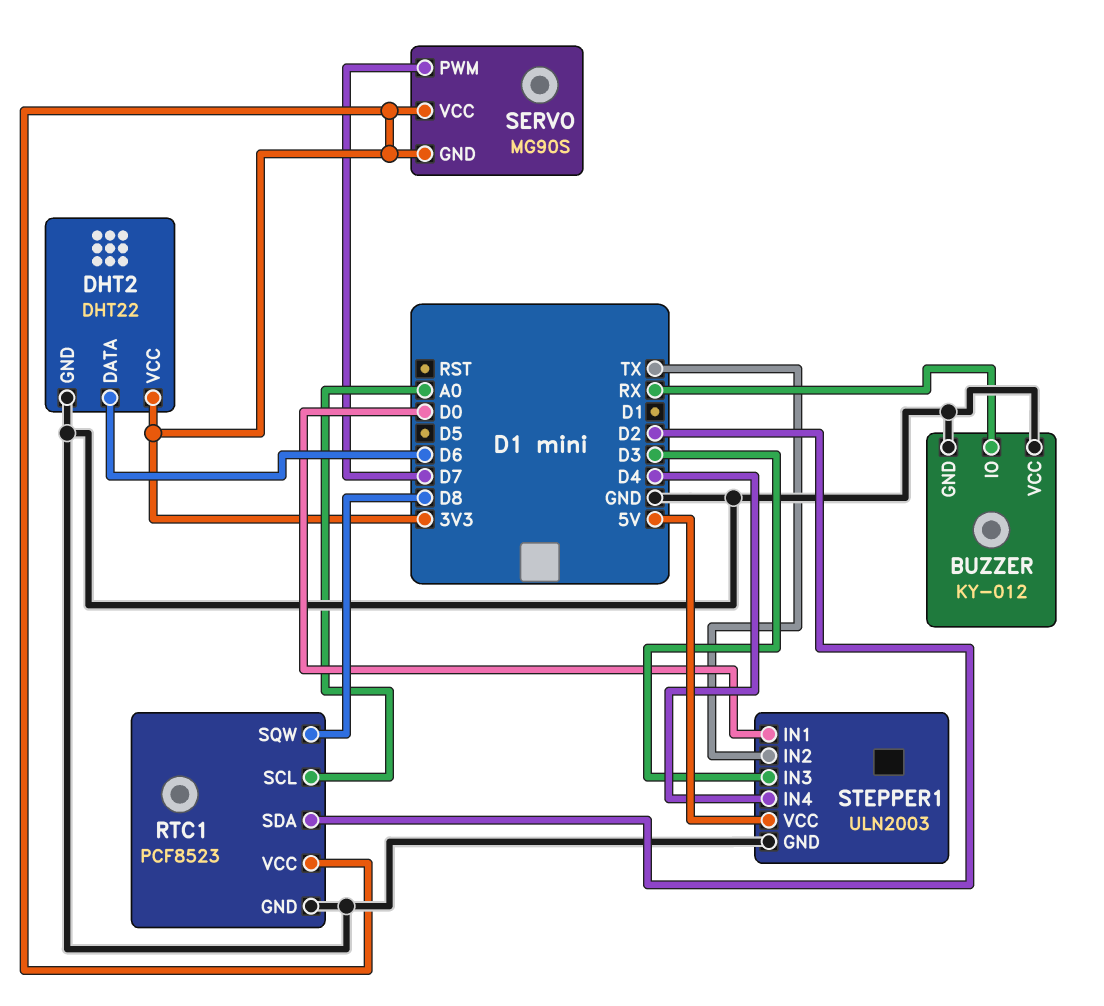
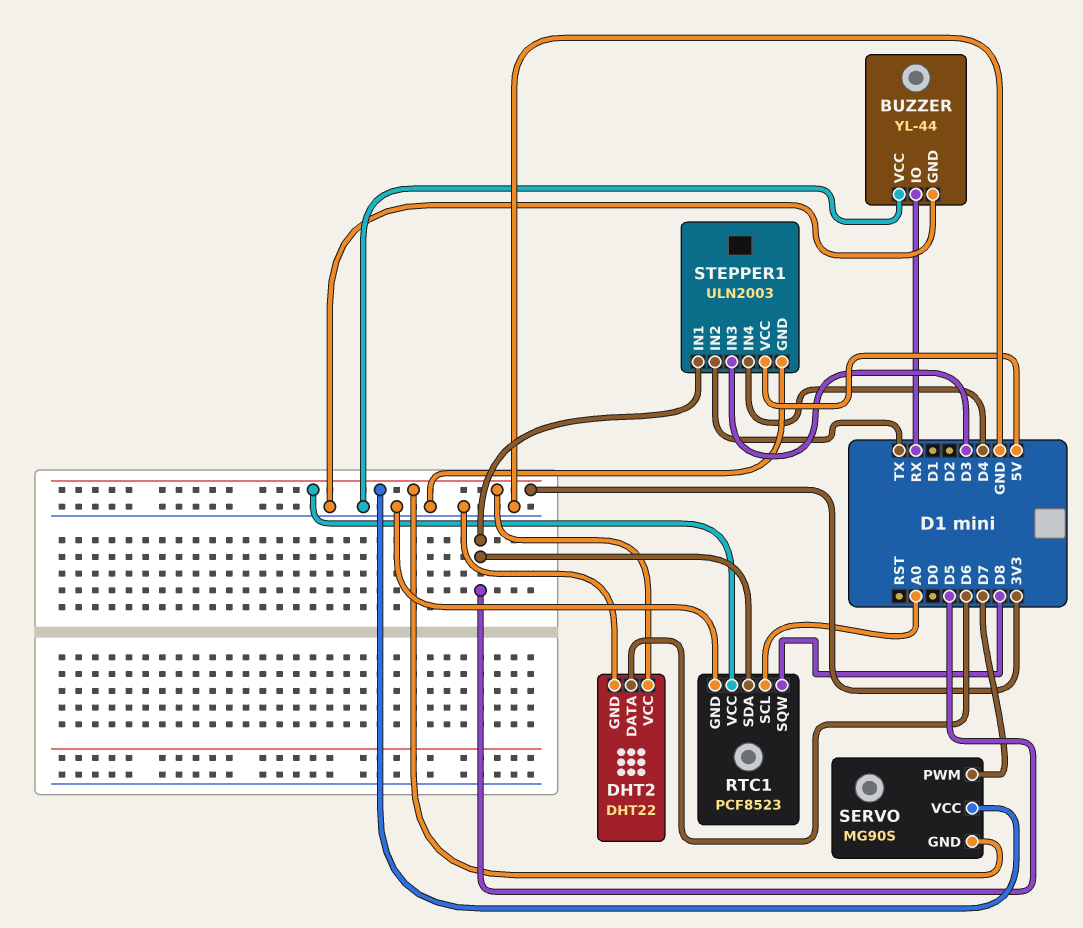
BUZZER: KY-012 -> YL-44
RTC1 pin SDA: D2 -> D5
STEPPER1 pin IN1: D0 -> D5

